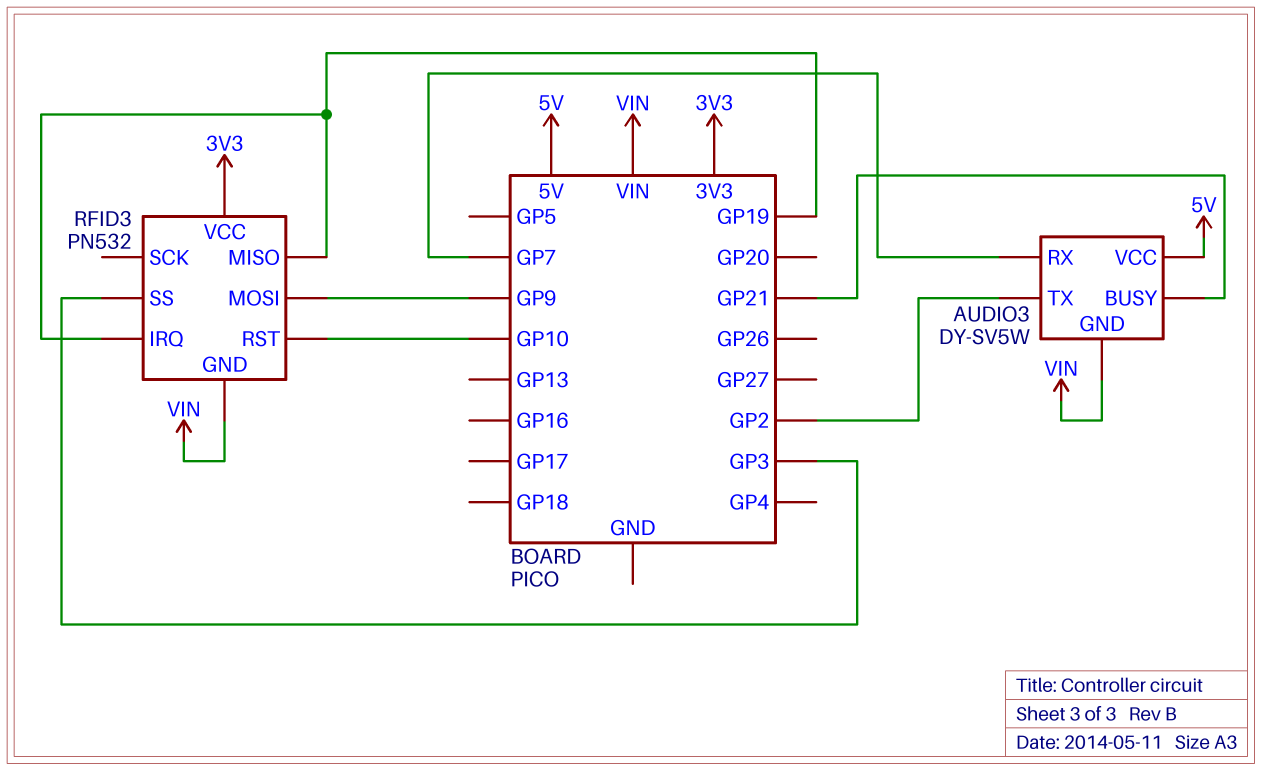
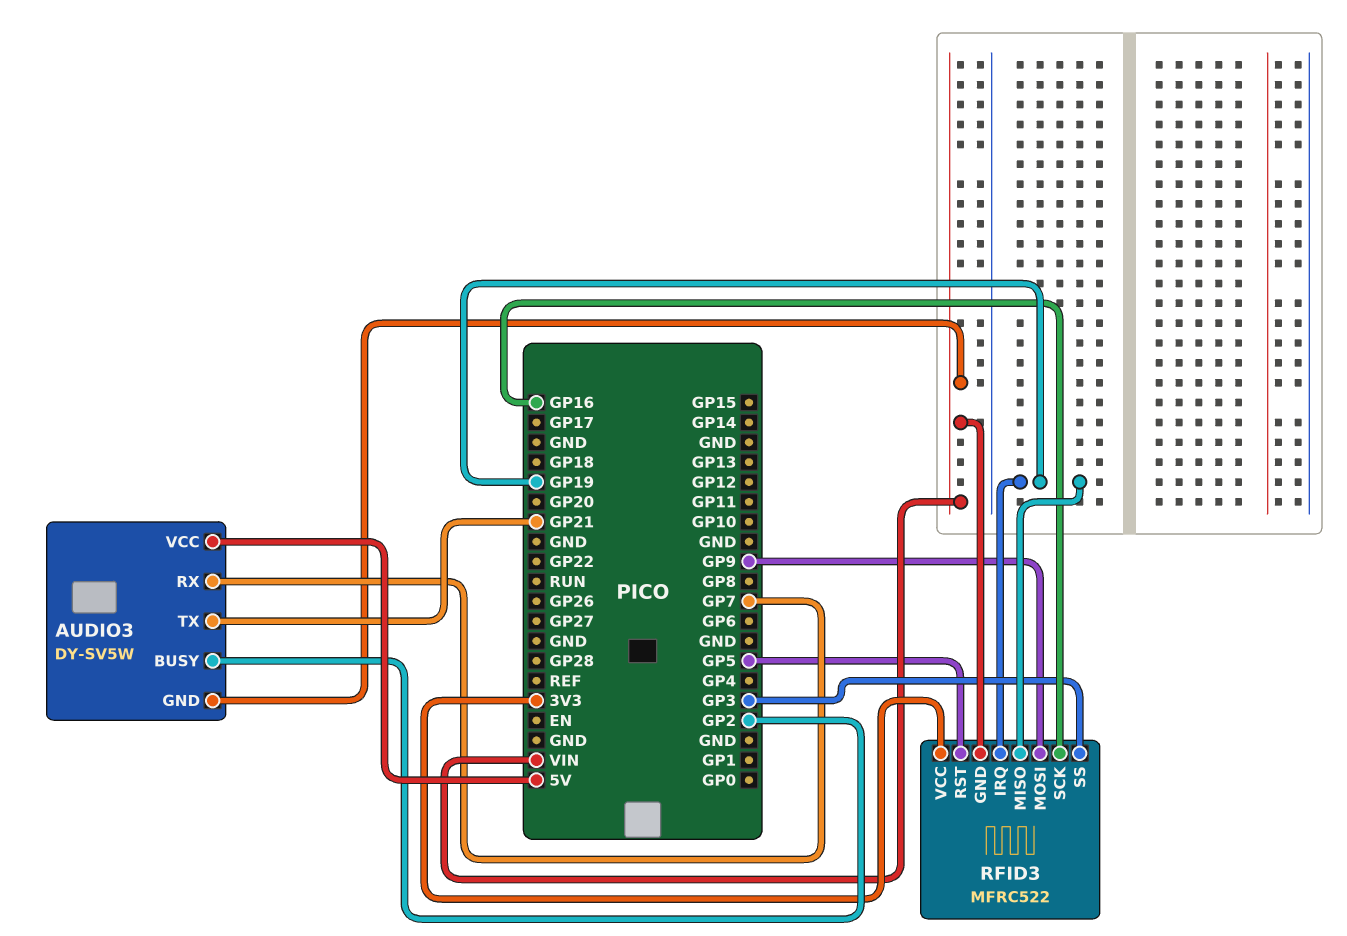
AUDIO3 pin BUSY: GP21 -> GP2
AUDIO3 pin TX: GP2 -> GP21
RFID3: PN532 -> MFRC522
RFID3 pin RST: GP10 -> GP5
RFID3 pin SCK: none -> GP16

